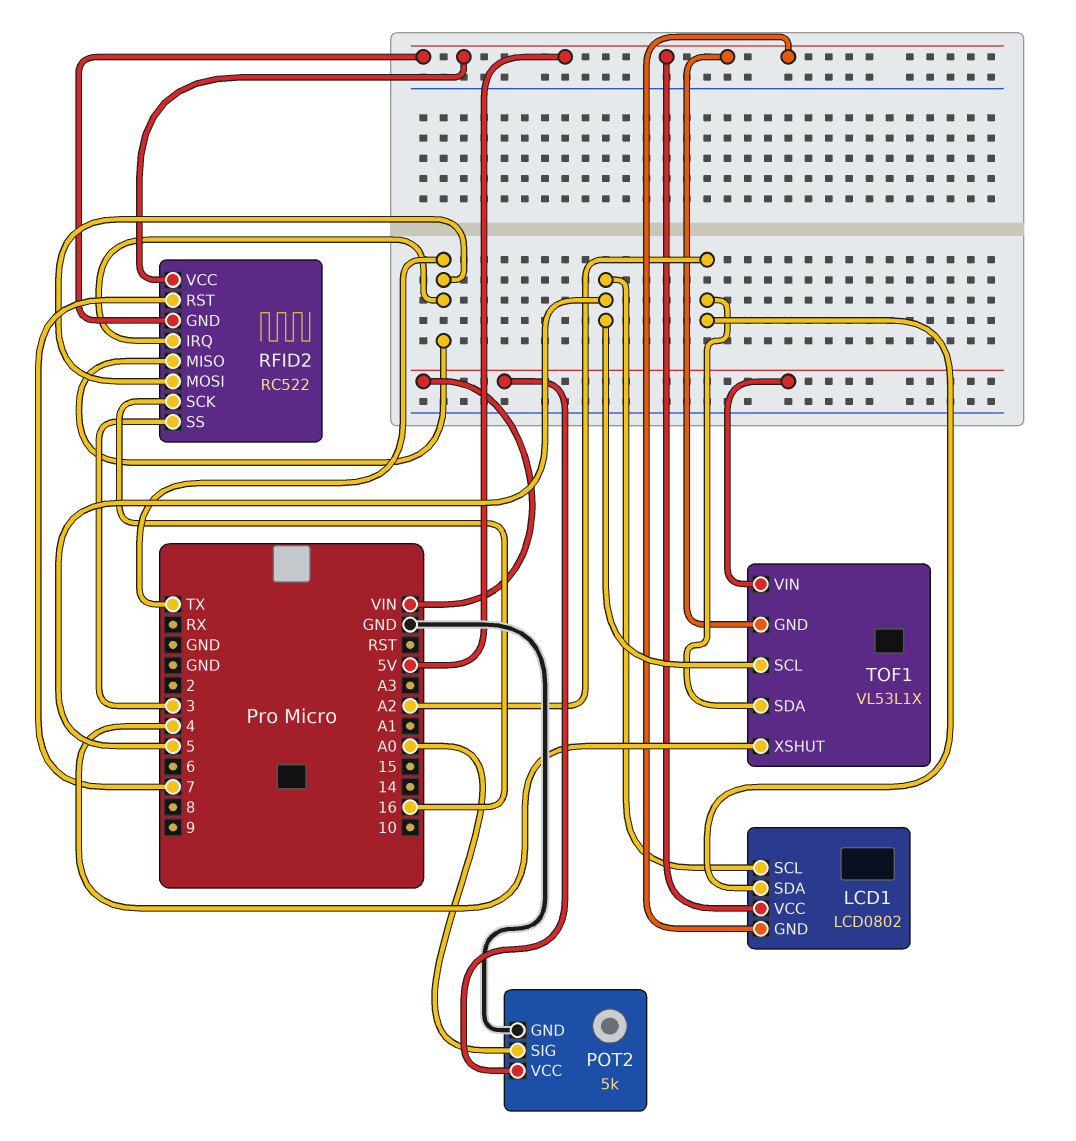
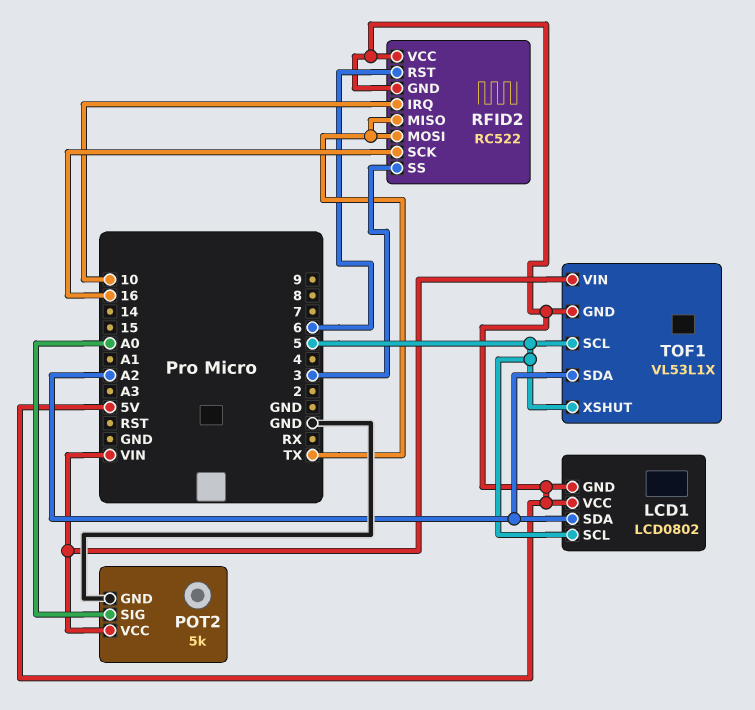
RFID2 pin IRQ: TX -> 10
RFID2 pin RST: 7 -> 6
TOF1 pin XSHUT: 4 -> 5

